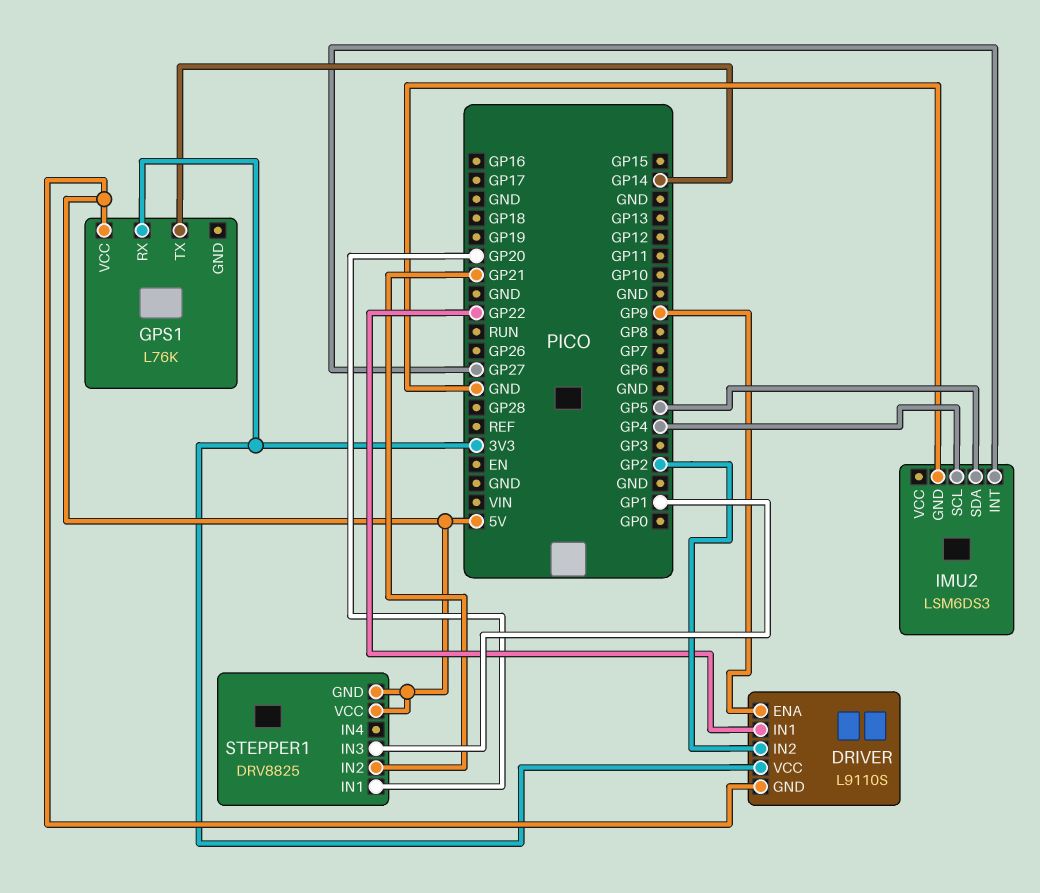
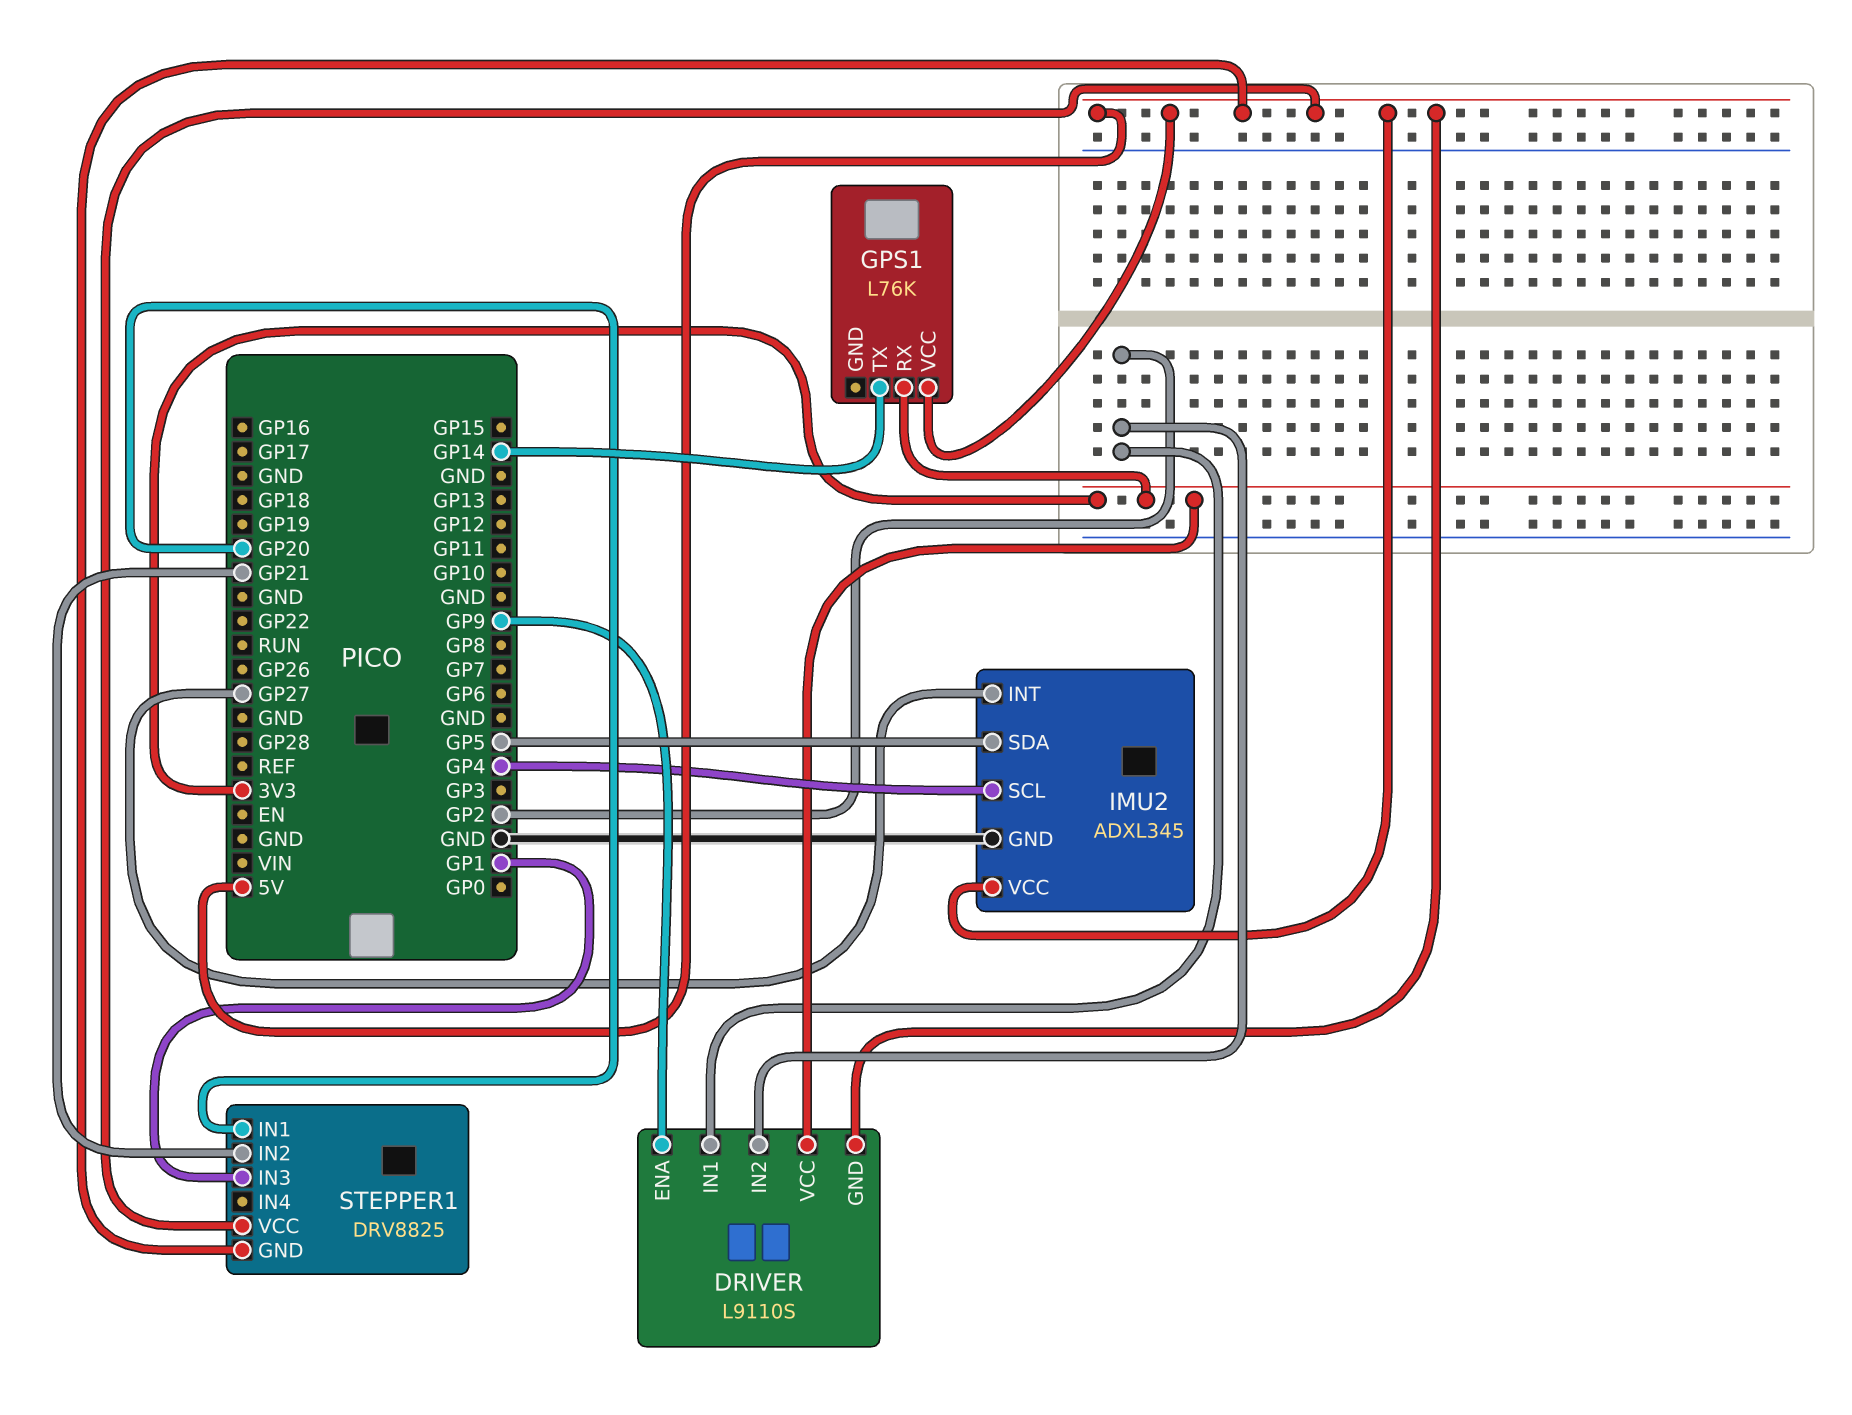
DRIVER pin IN1: GP22 -> GP2
IMU2: LSM6DS3 -> ADXL345
IMU2 pin VCC: none -> 5V

